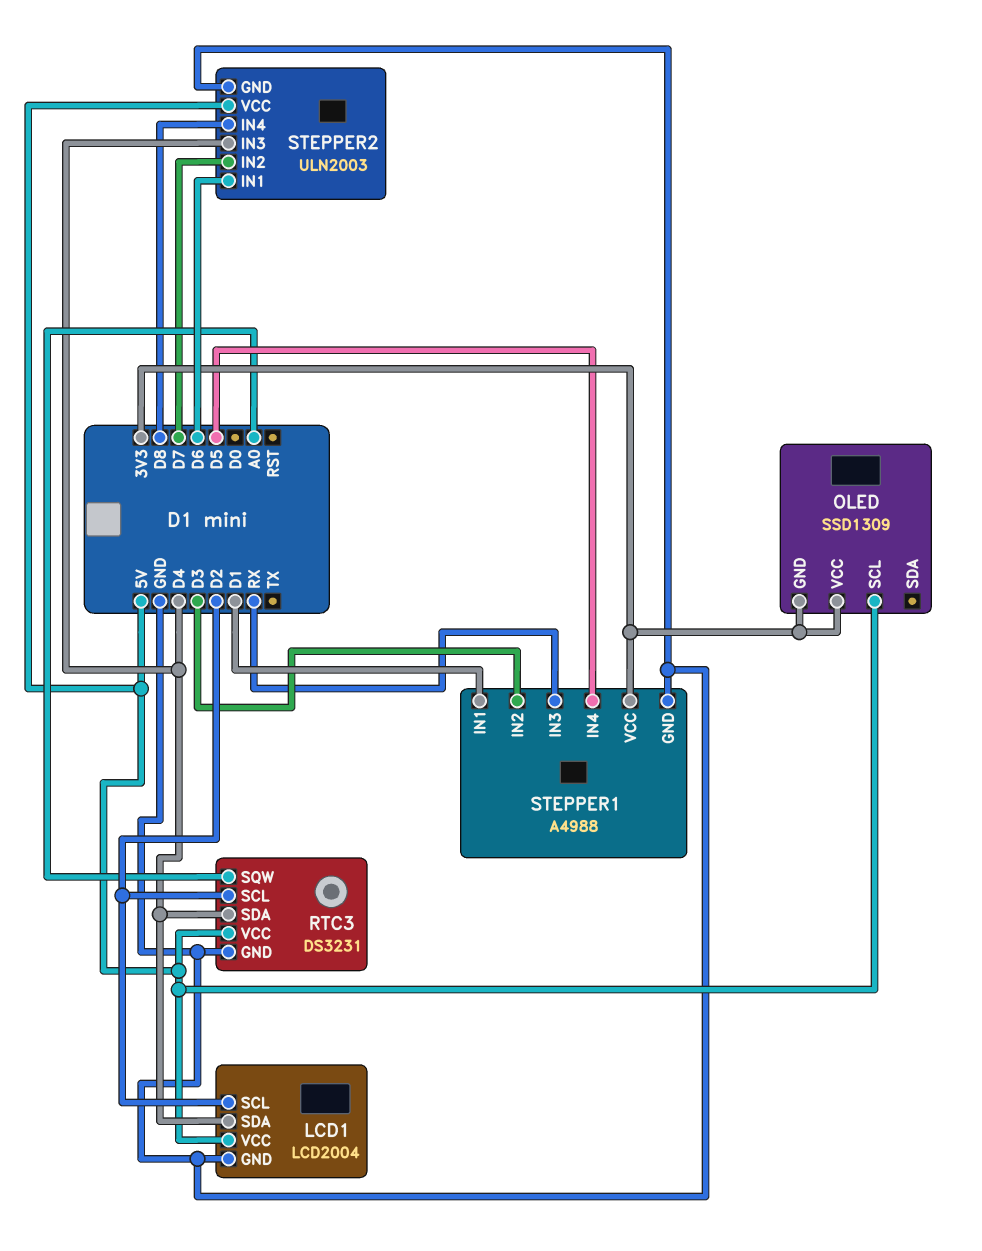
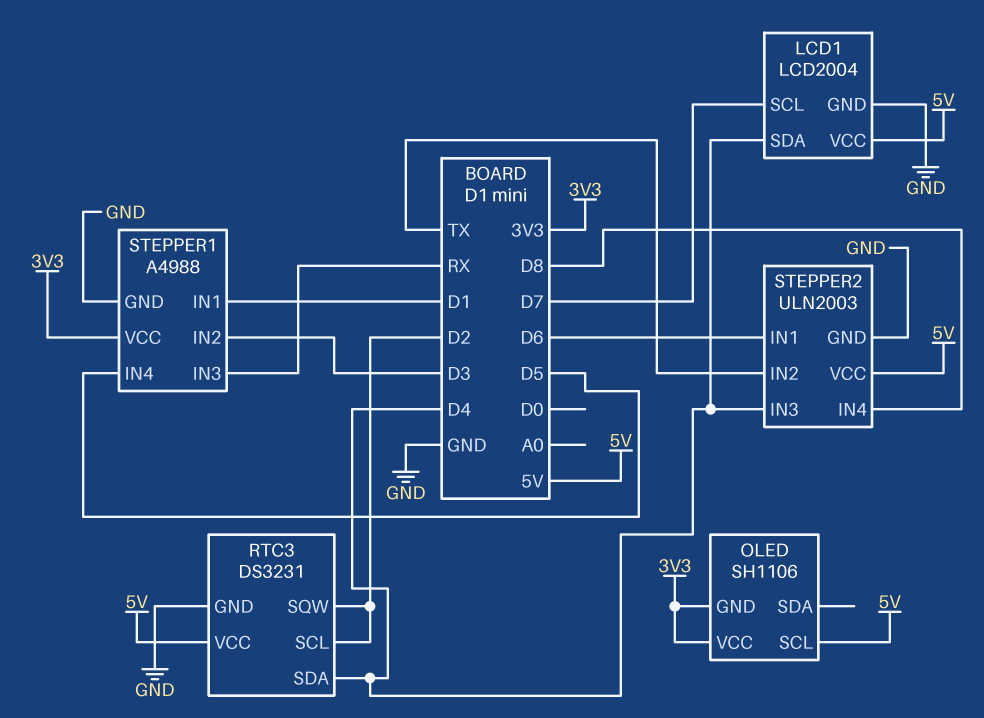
LCD1 pin SCL: D2 -> D7
OLED: SSD1309 -> SH1106
RTC3 pin SQW: A0 -> D2
STEPPER2 pin IN2: D7 -> TX

